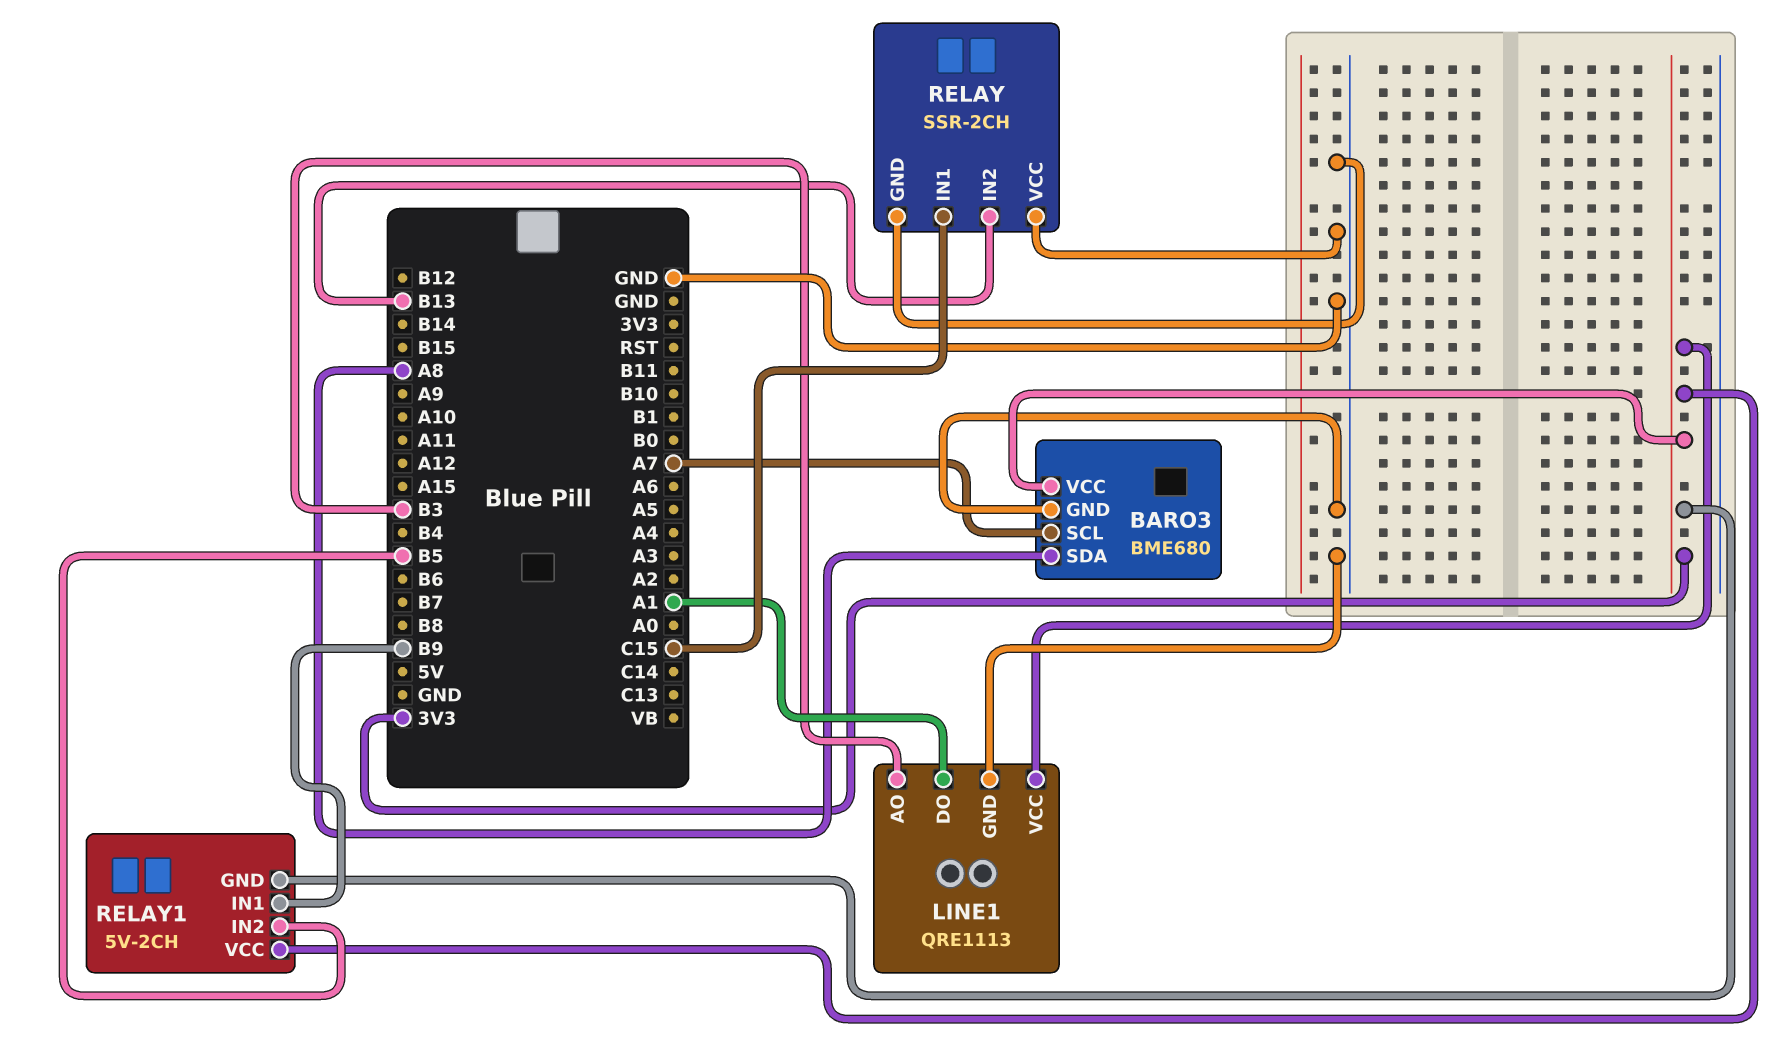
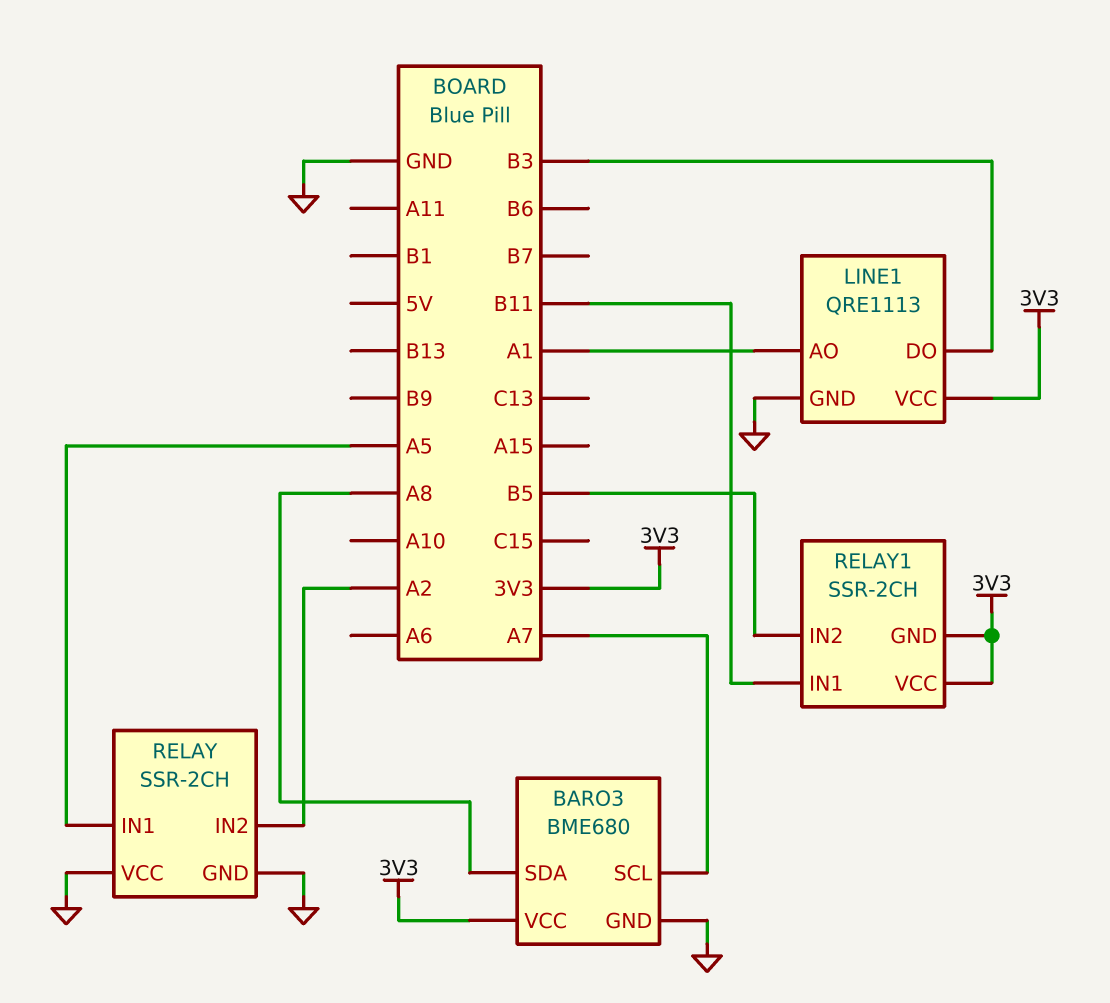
LINE1 pin AO: B3 -> A1
LINE1 pin DO: A1 -> B3
RELAY pin IN1: C15 -> A5
RELAY pin IN2: B13 -> A2
RELAY1: 5V-2CH -> SSR-2CH
RELAY1 pin IN1: B9 -> B11

